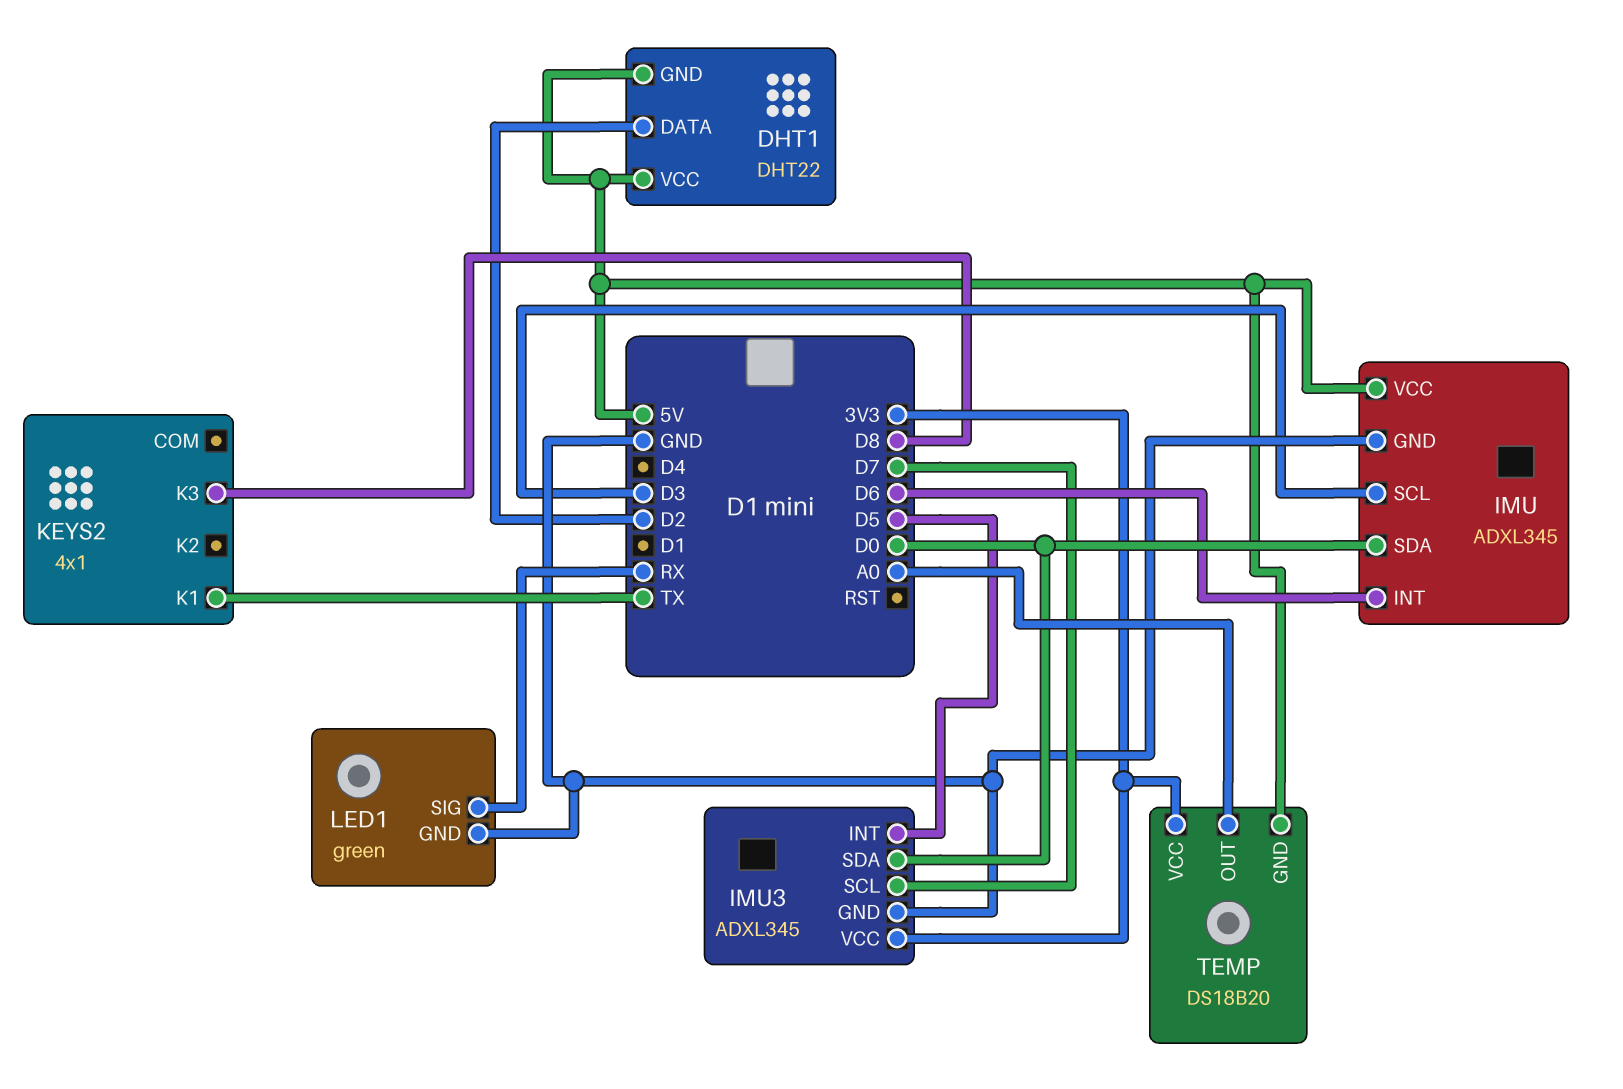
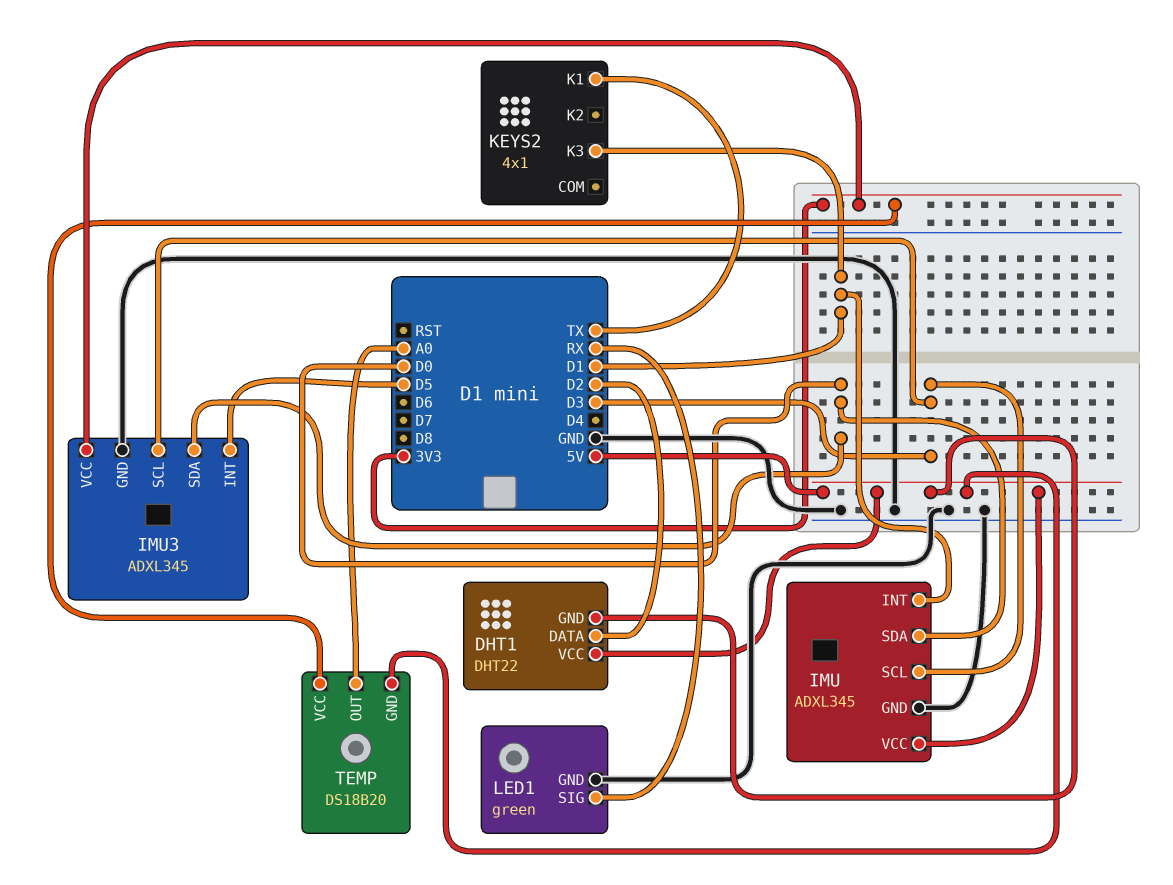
IMU pin INT: D6 -> D1
IMU3 pin SCL: D7 -> D3
KEYS2 pin K3: D8 -> D1

